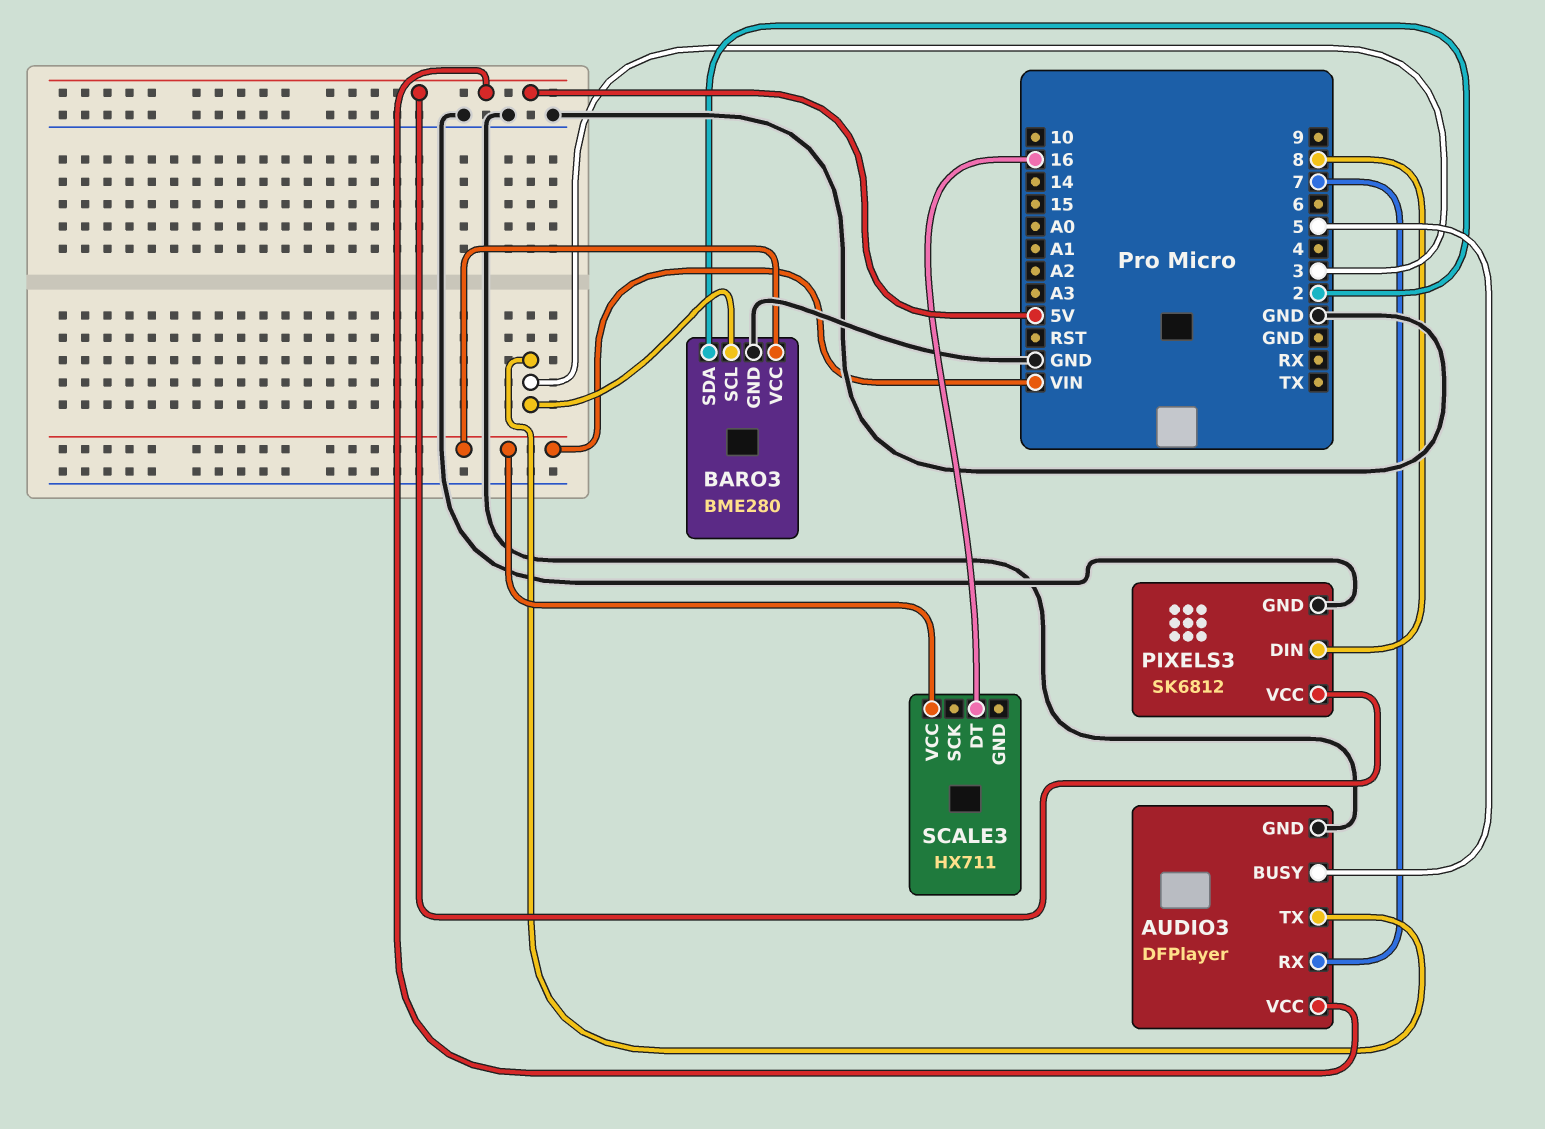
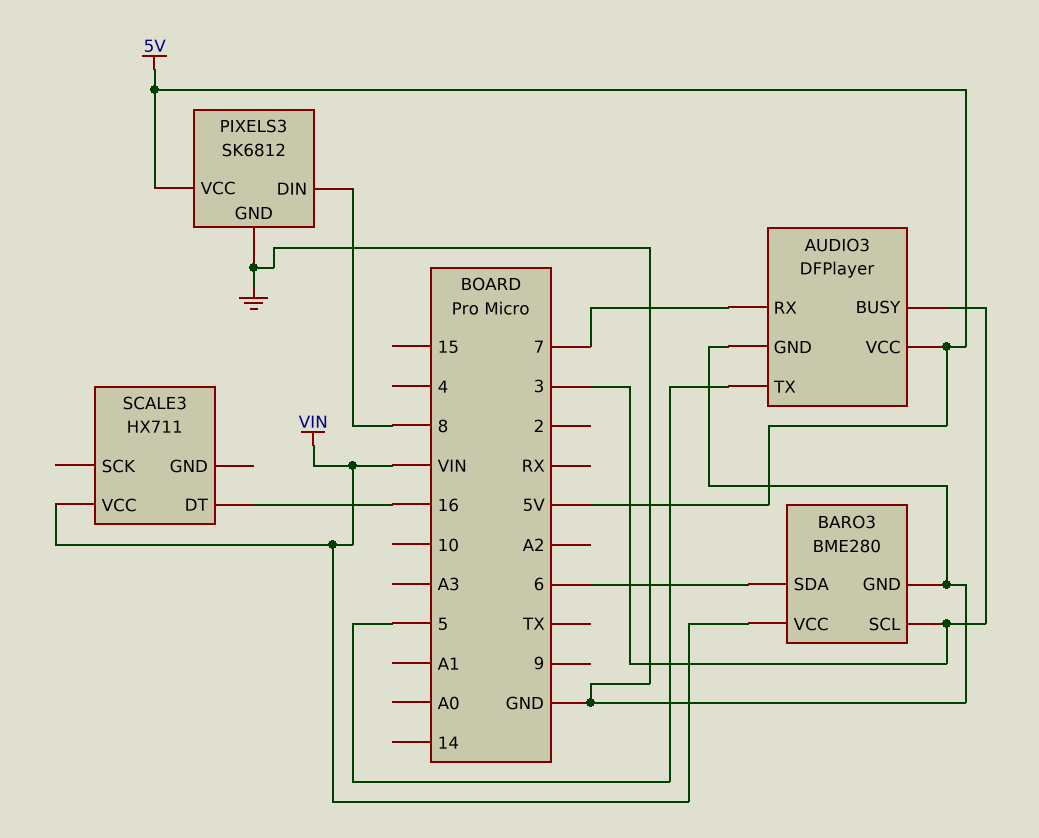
AUDIO3 pin BUSY: 5 -> 3
AUDIO3 pin TX: 3 -> 5
BARO3 pin SDA: 2 -> 6

